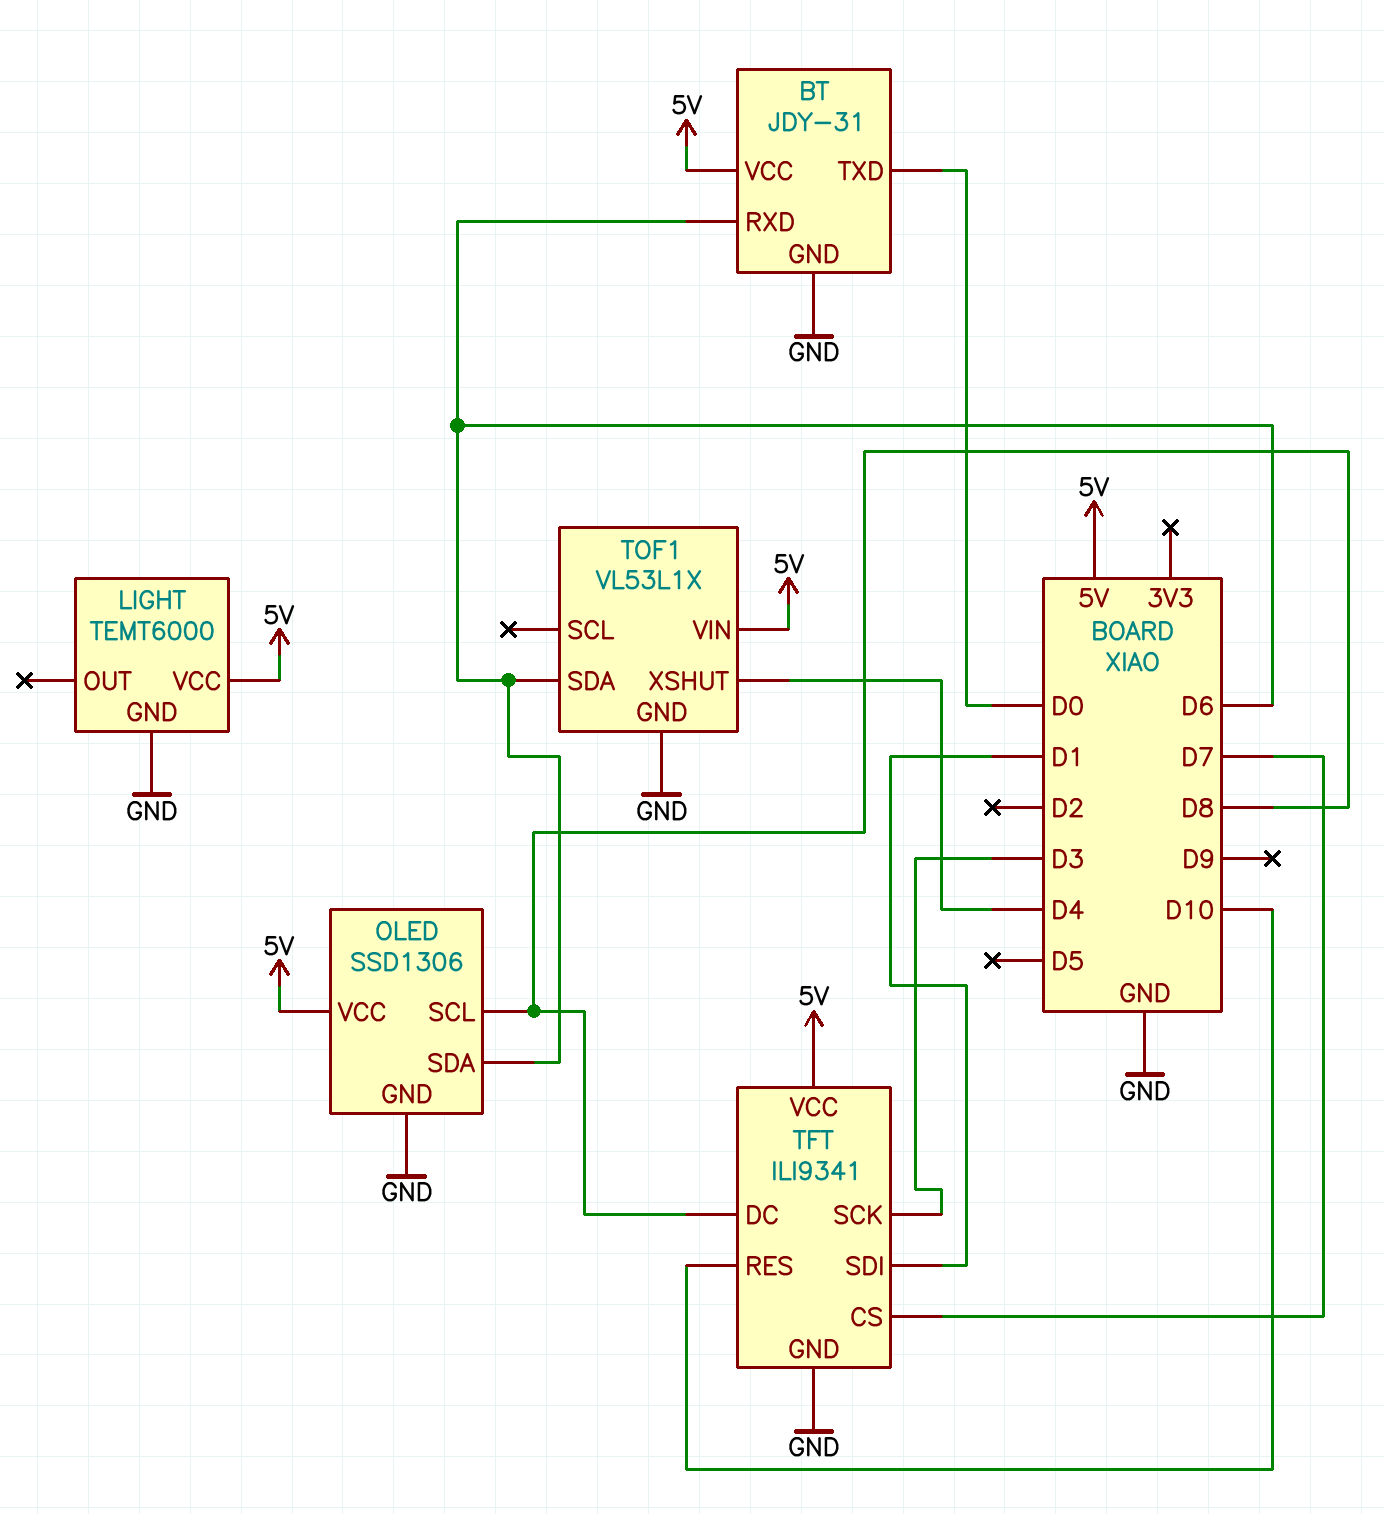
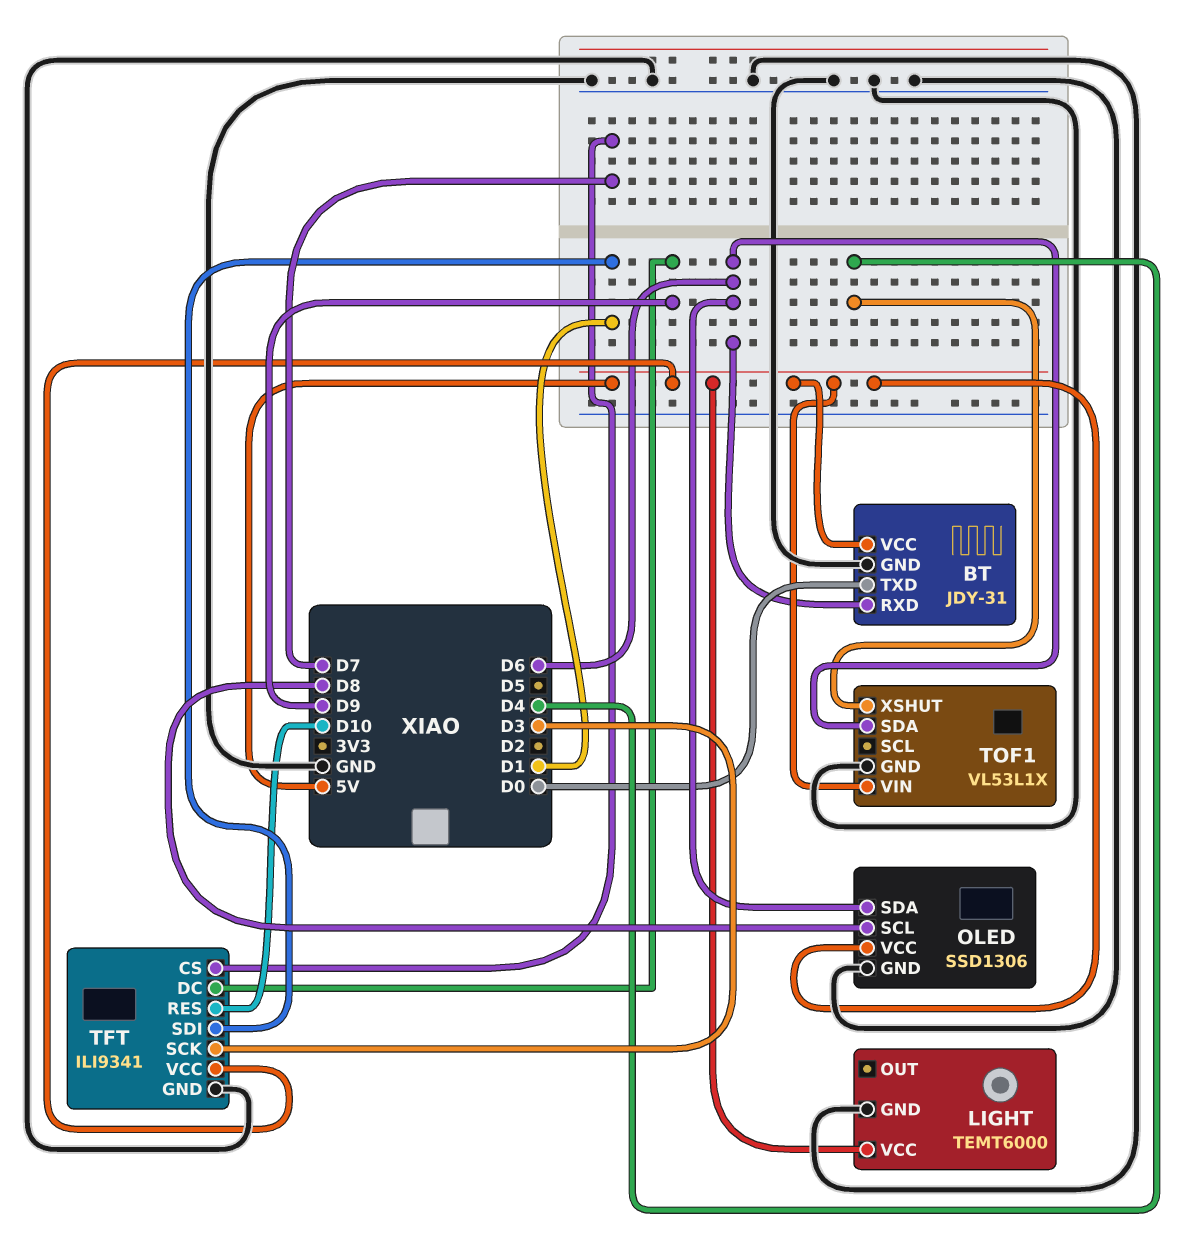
TFT pin DC: D8 -> D9

